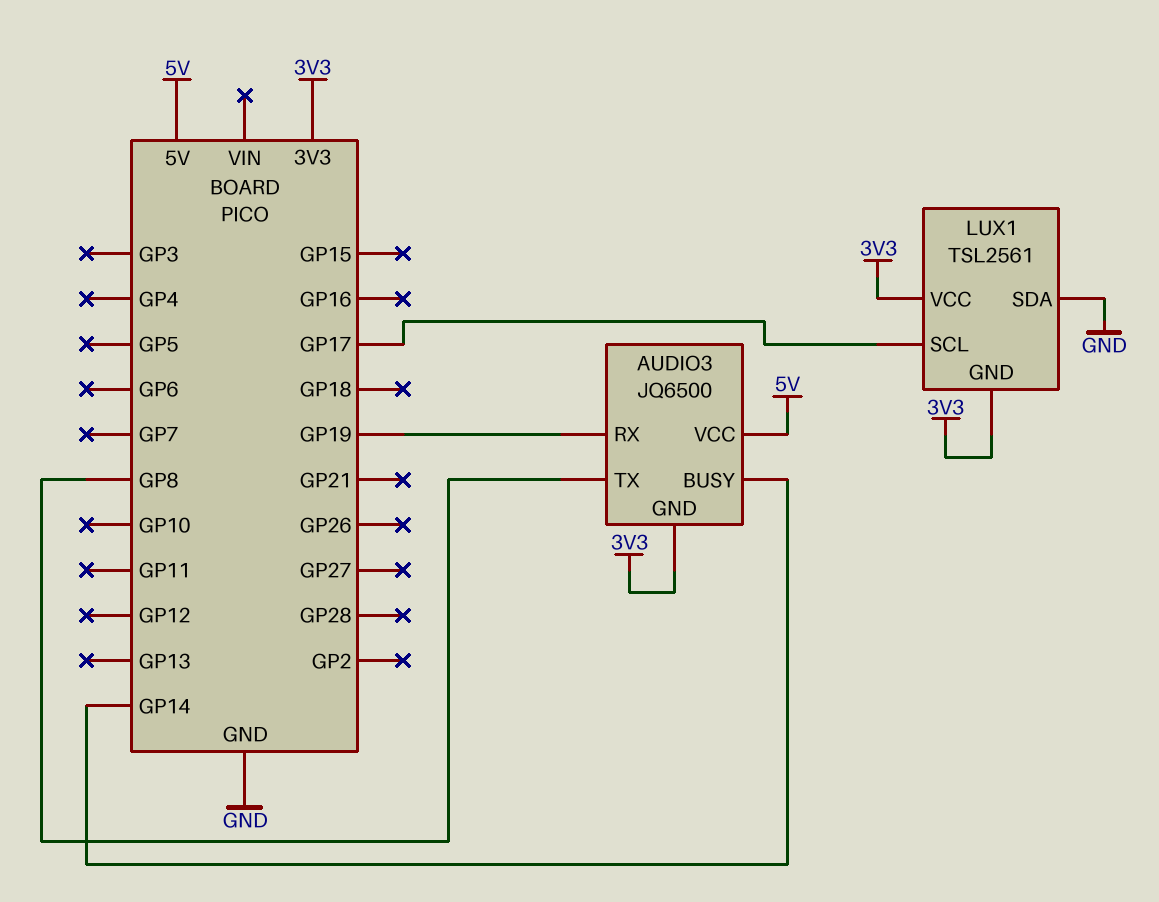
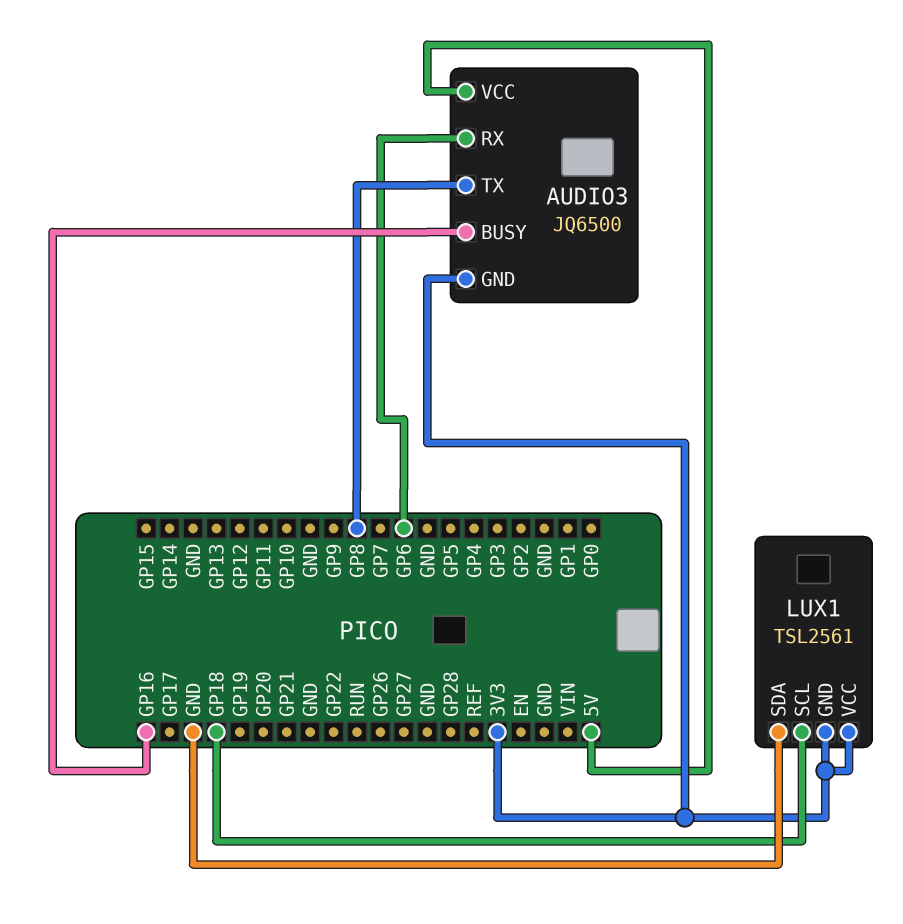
AUDIO3 pin BUSY: GP14 -> GP16
AUDIO3 pin RX: GP19 -> GP6
LUX1 pin SCL: GP17 -> GP18

